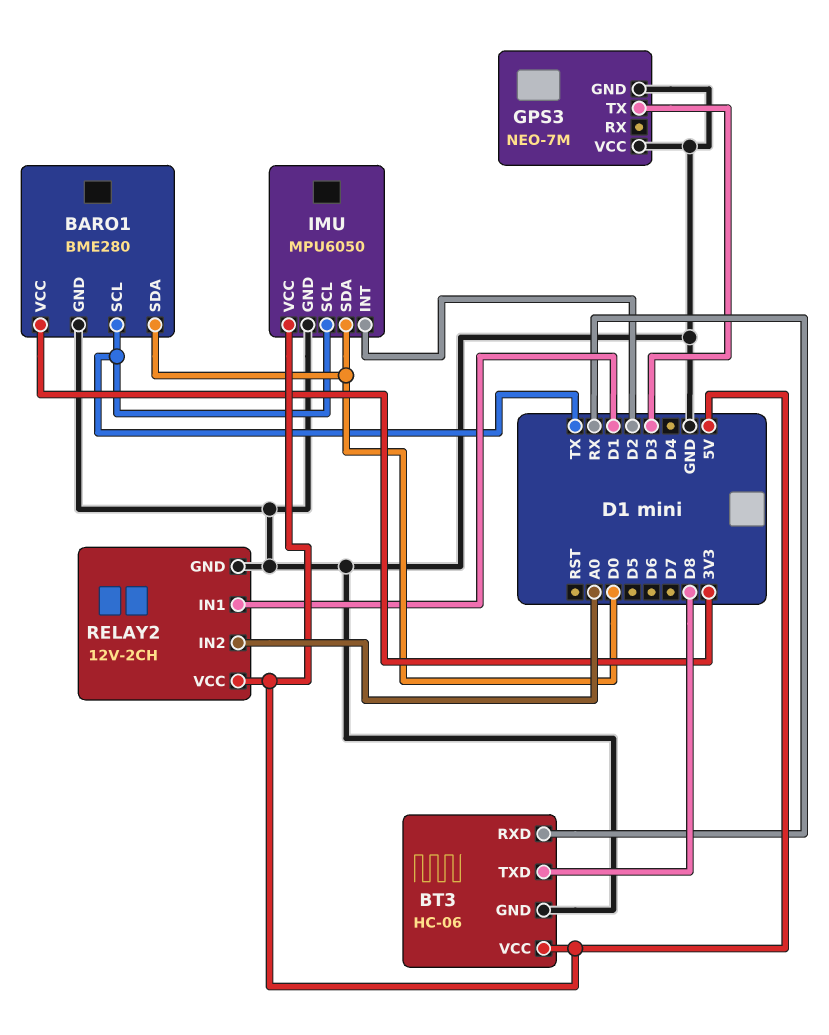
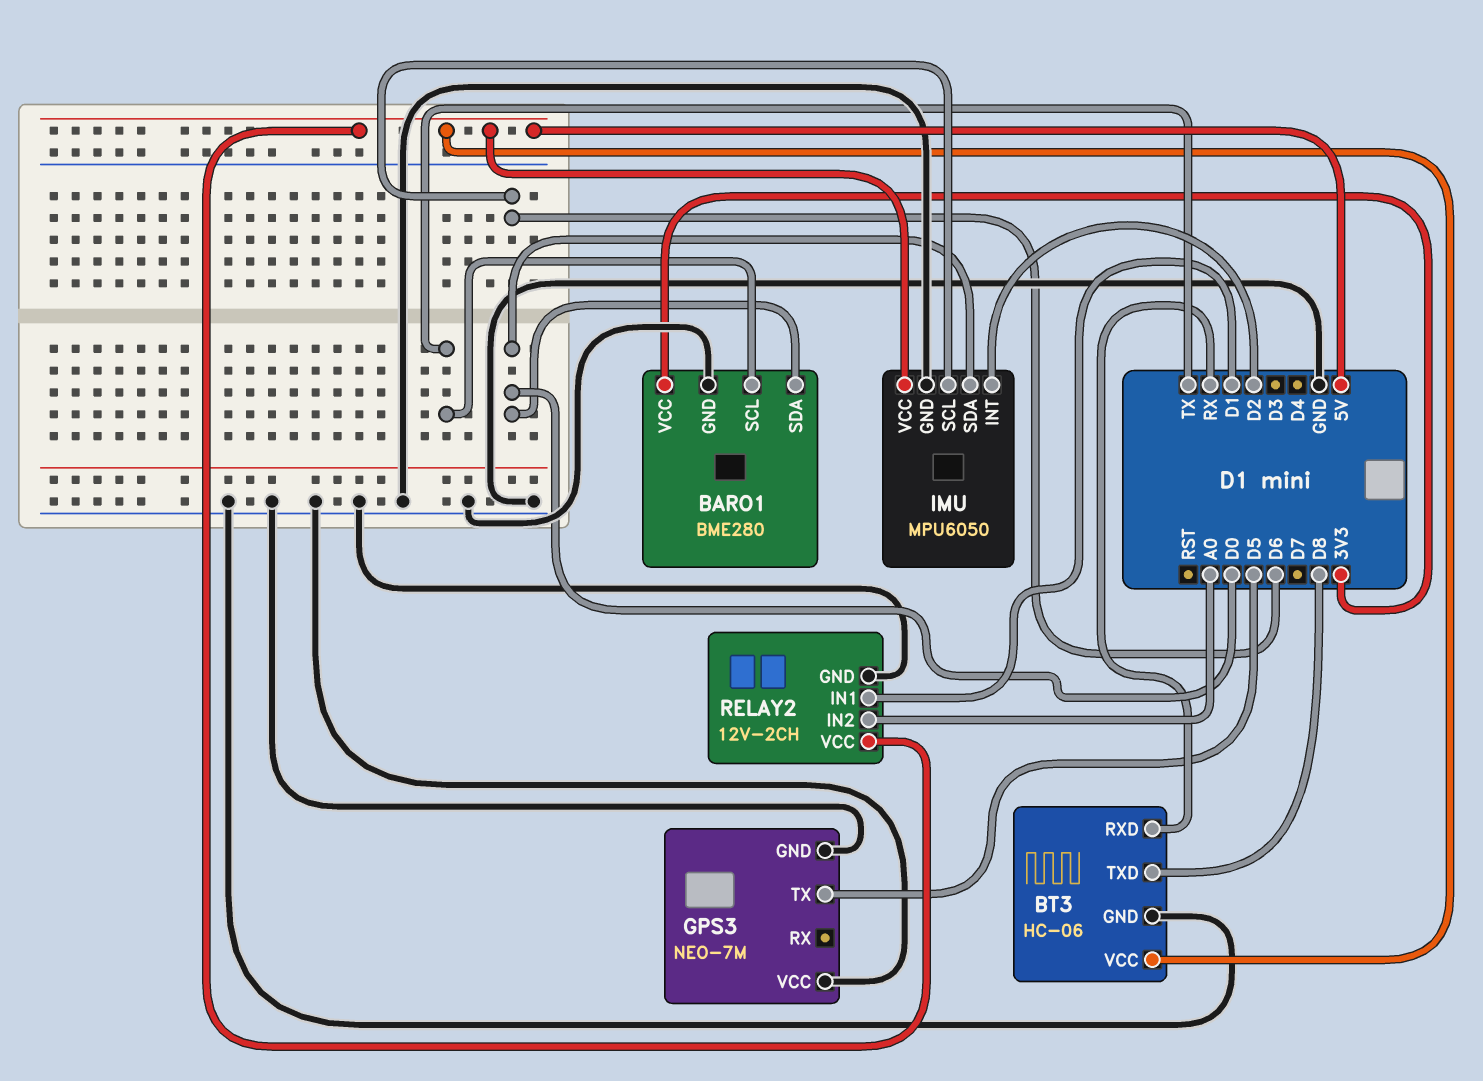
GPS3 pin TX: D3 -> D5
IMU pin SCL: TX -> D6

